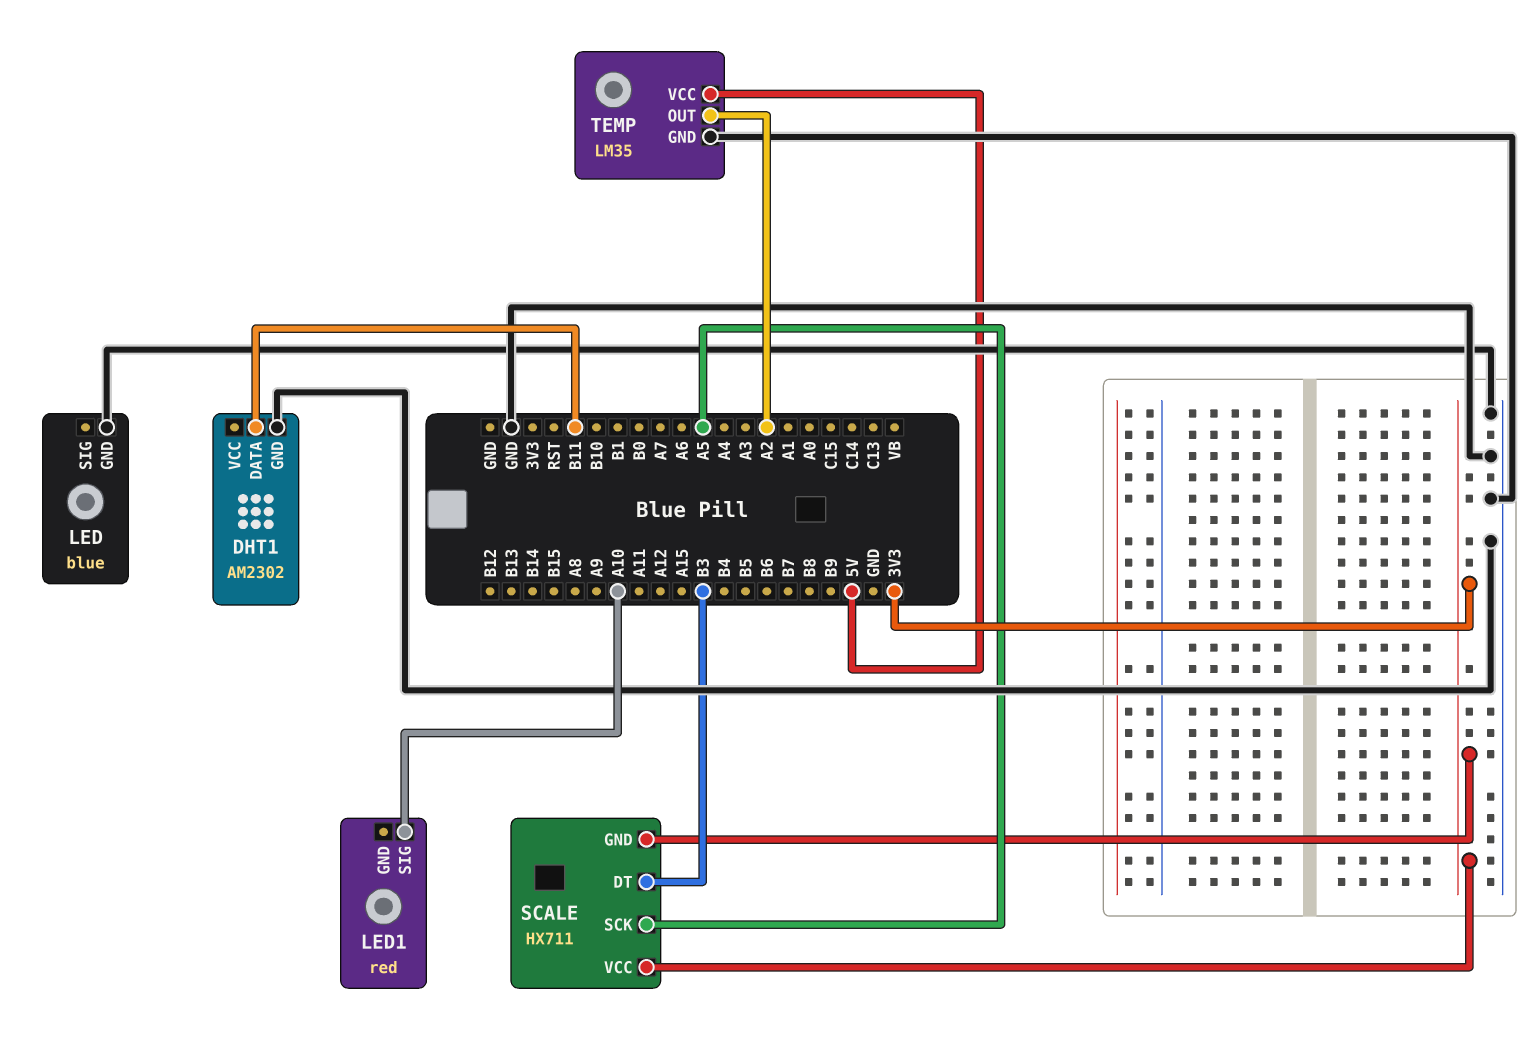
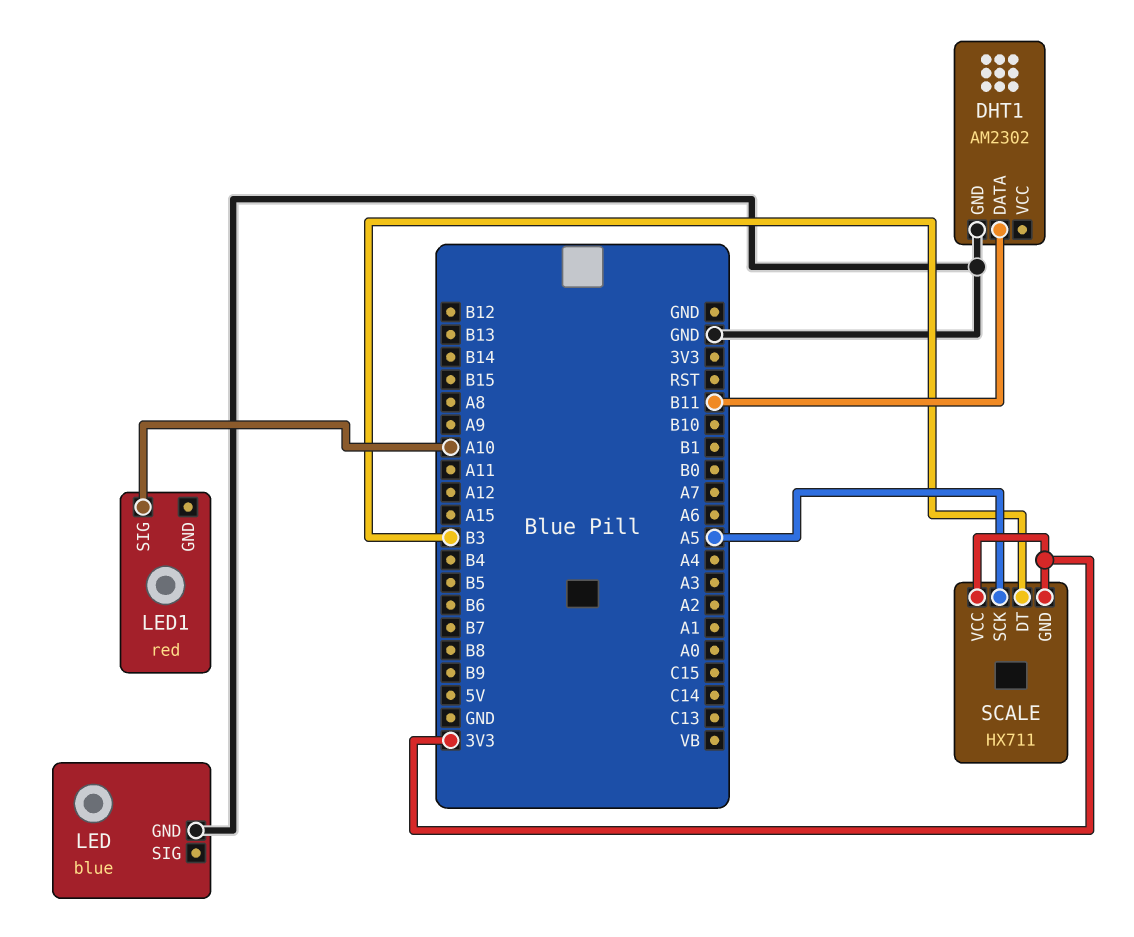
TEMP: LM35 -> none
TEMP pin GND: GND -> none
TEMP pin OUT: A2 -> none
TEMP pin VCC: 5V -> none

